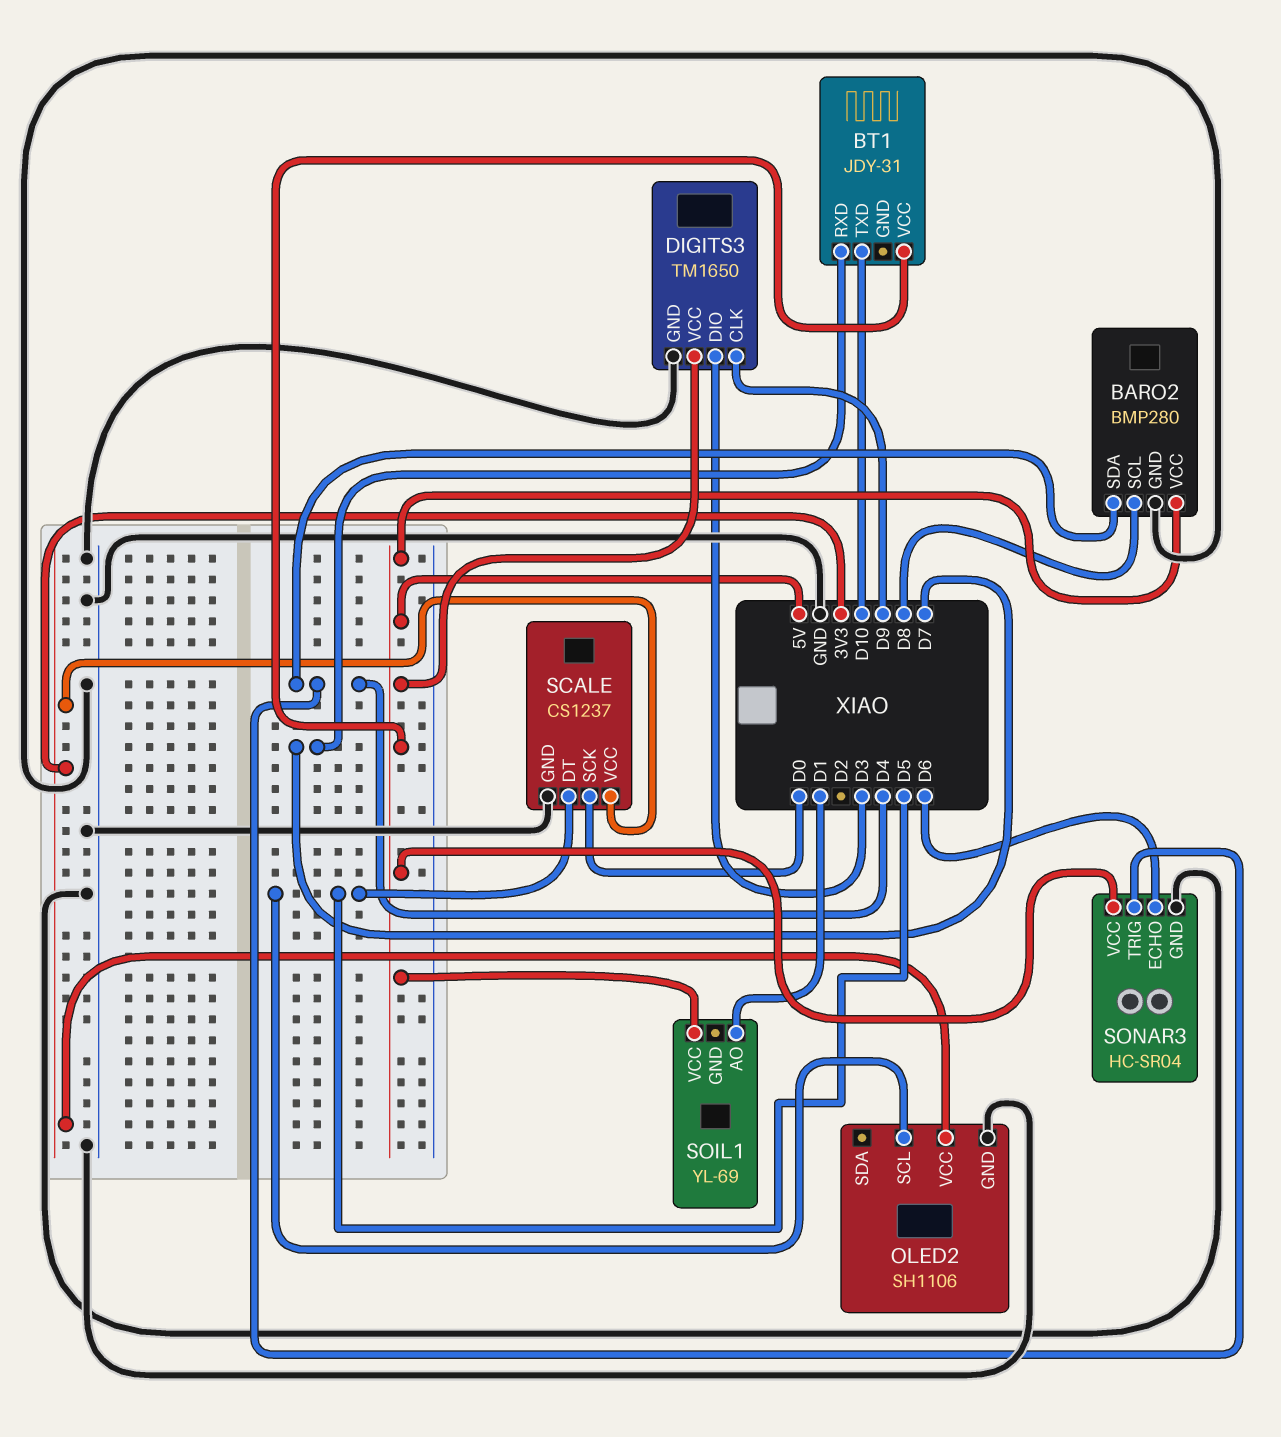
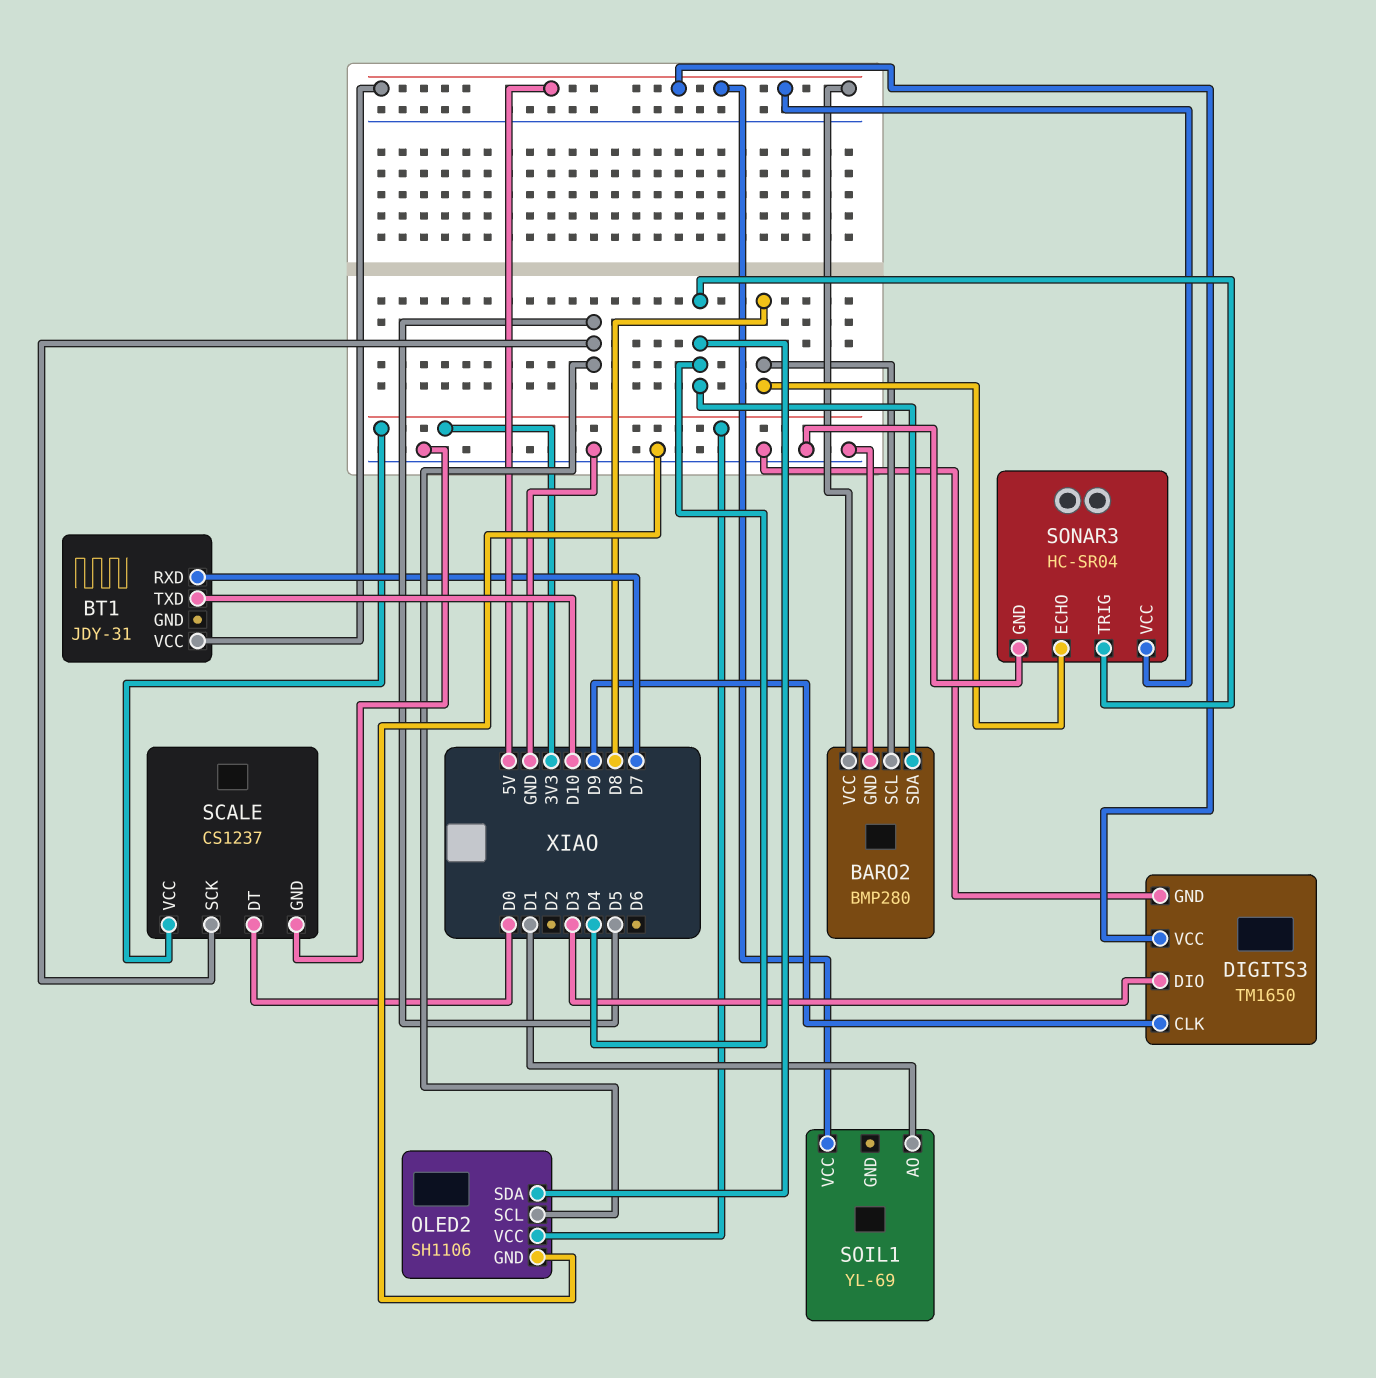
OLED2 pin SDA: none -> D4
SCALE pin DT: D5 -> D0
SCALE pin SCK: D0 -> D5
SONAR3 pin ECHO: D6 -> D8

